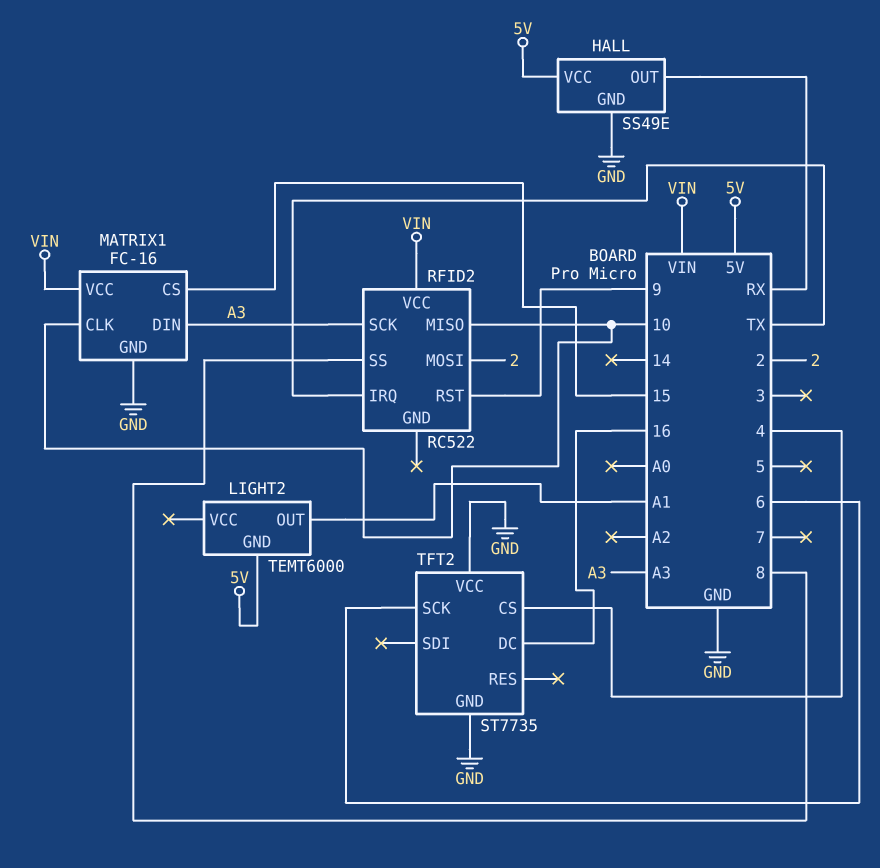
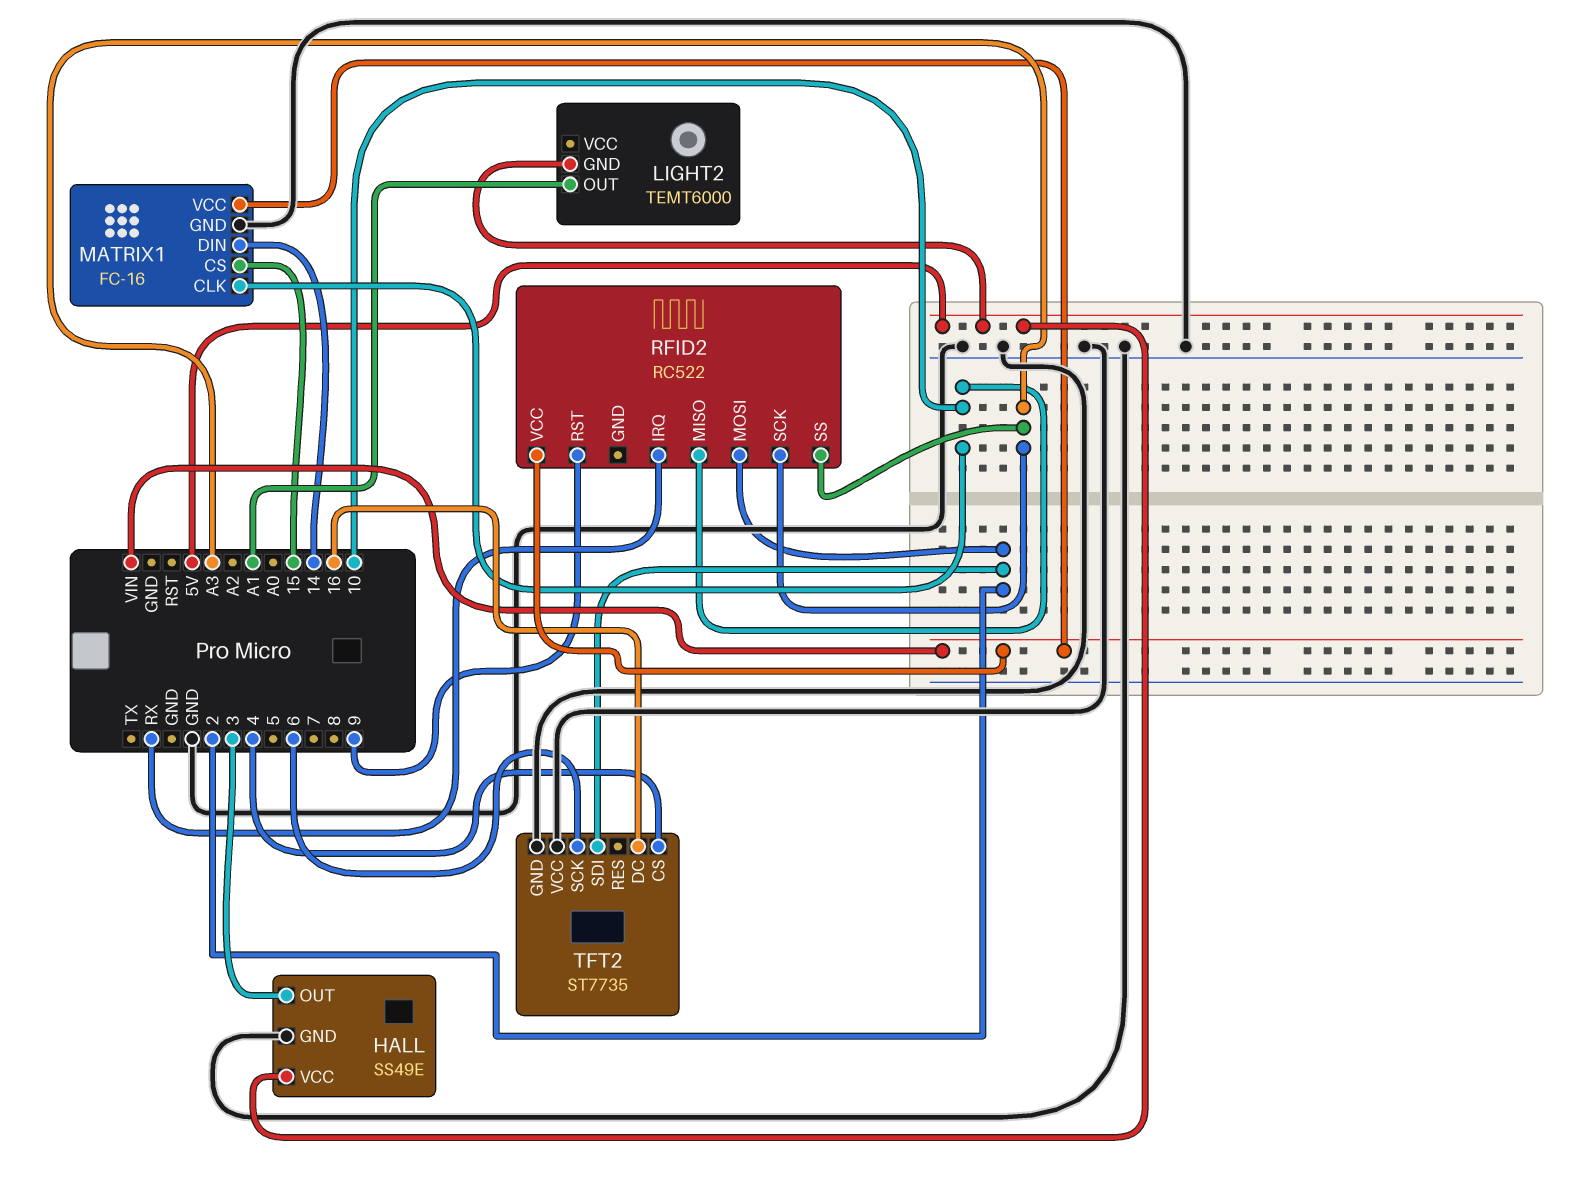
HALL pin OUT: RX -> 3
MATRIX1 pin DIN: A3 -> 14
RFID2 pin IRQ: TX -> RX
RFID2 pin SS: 8 -> A3
TFT2 pin SDI: none -> 2

